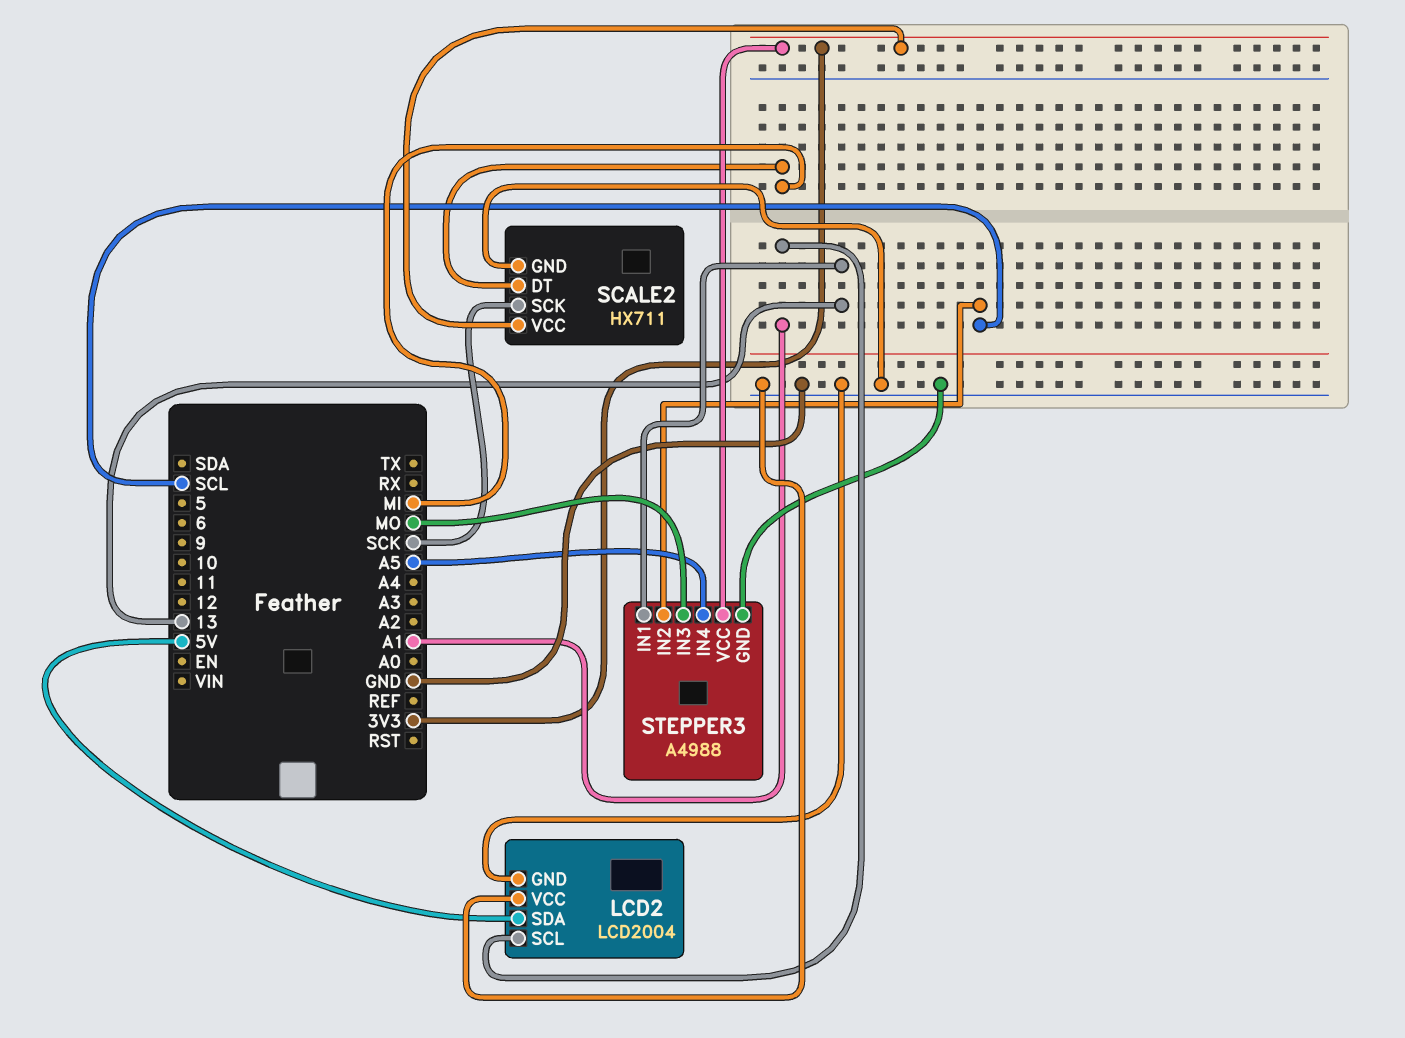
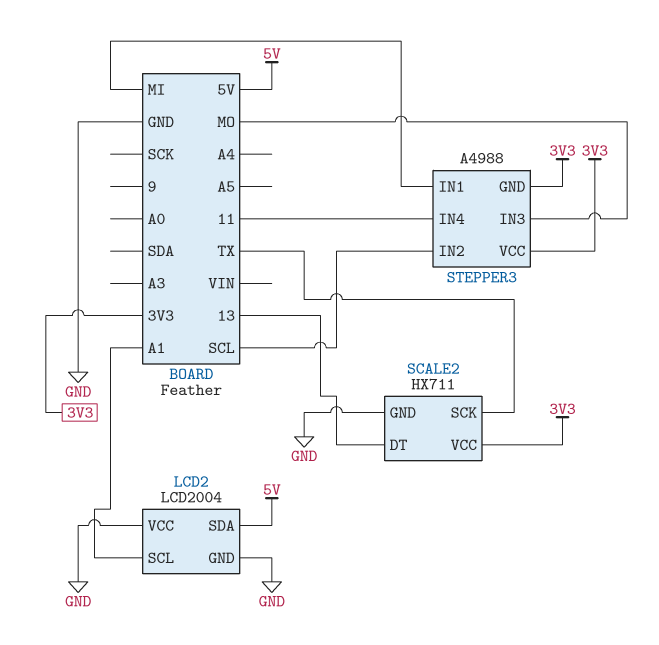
SCALE2 pin DT: MI -> 13
SCALE2 pin SCK: SCK -> TX
STEPPER3 pin GND: GND -> 3V3
STEPPER3 pin IN1: 13 -> MI
STEPPER3 pin IN4: A5 -> 11

